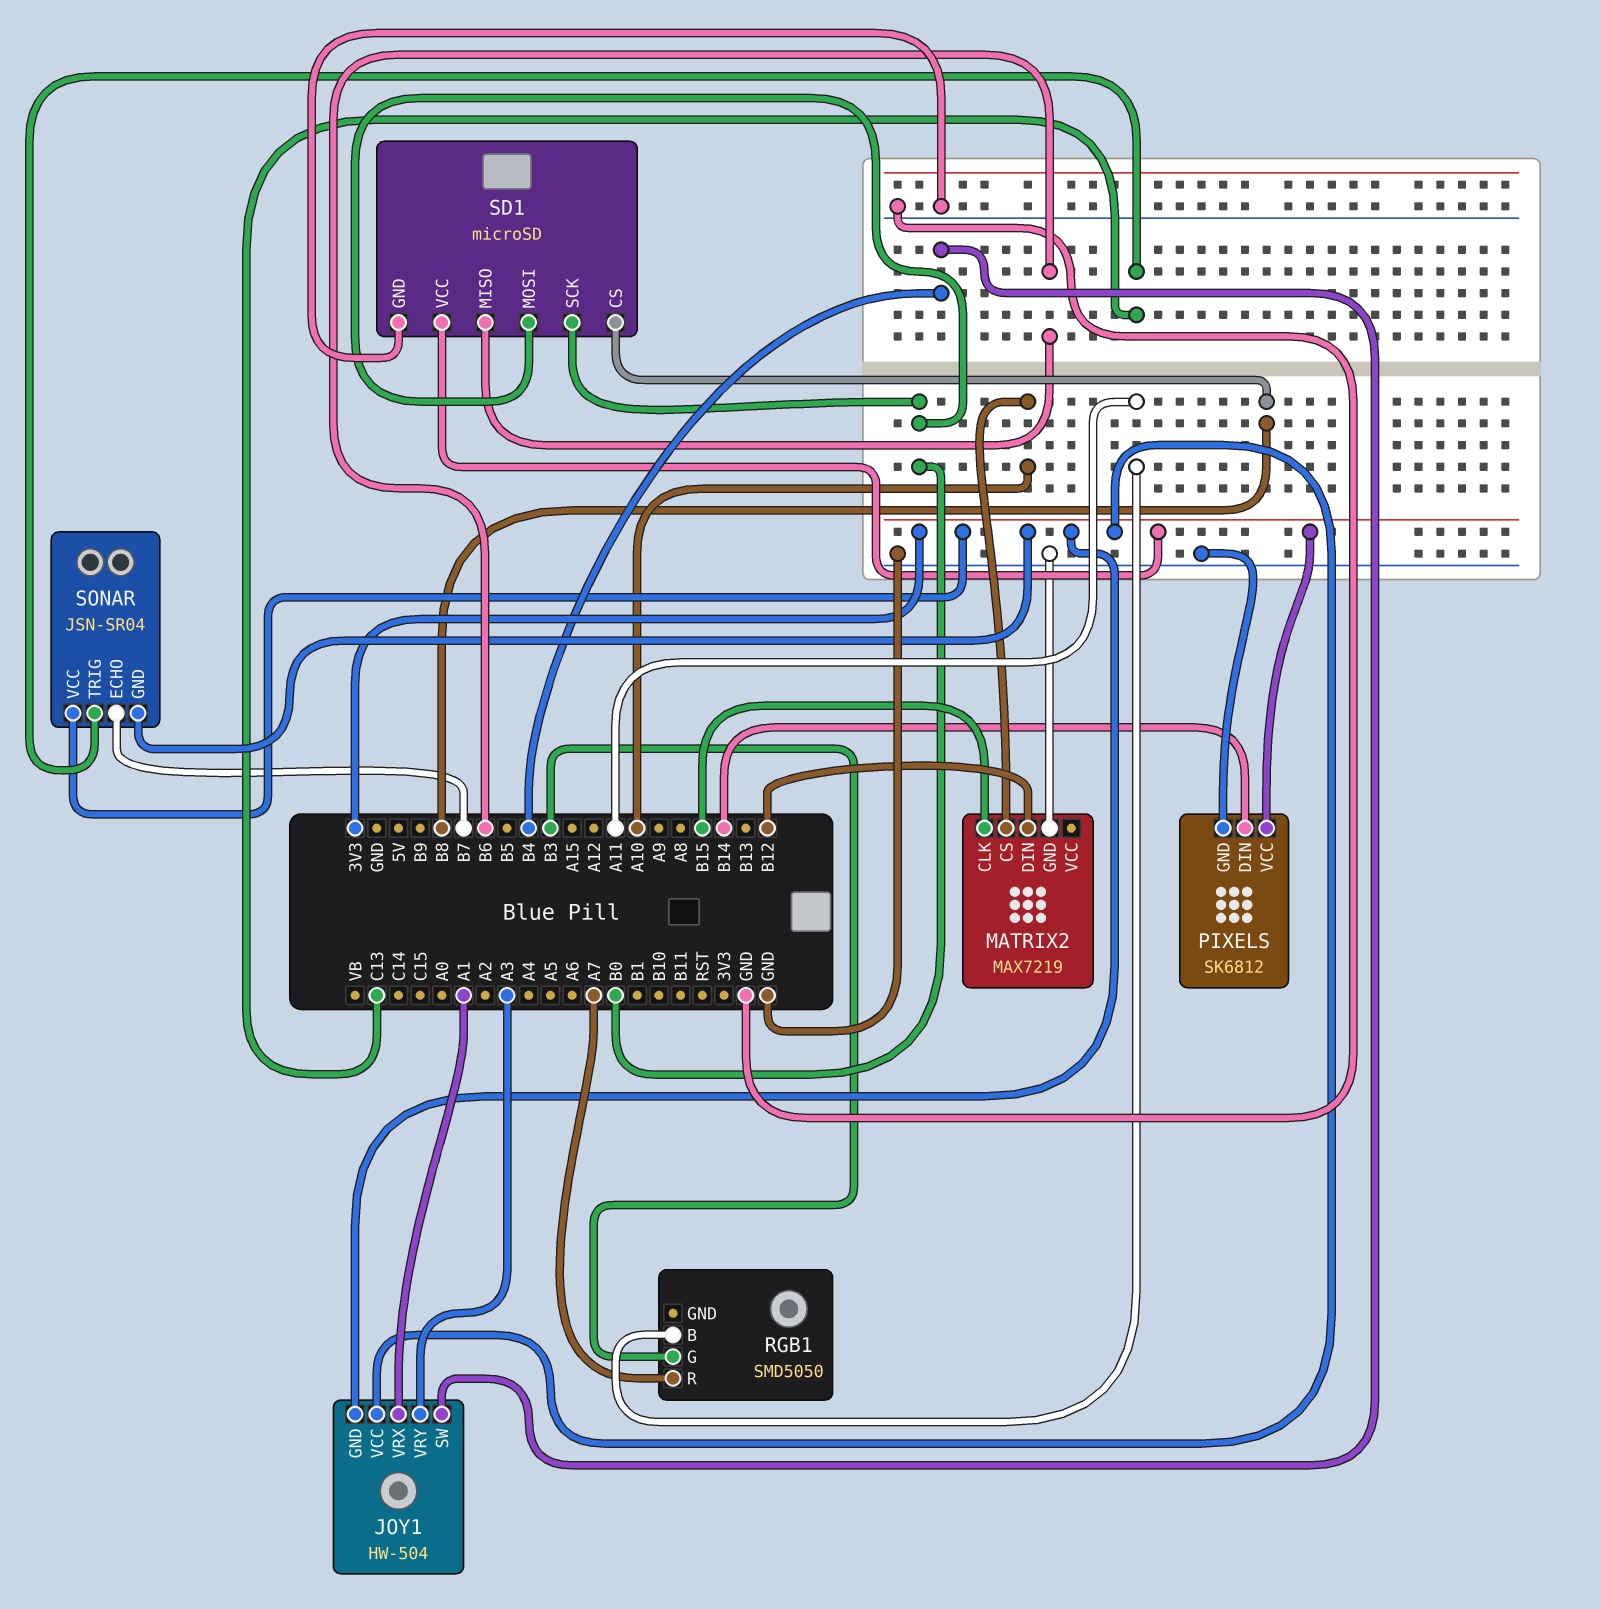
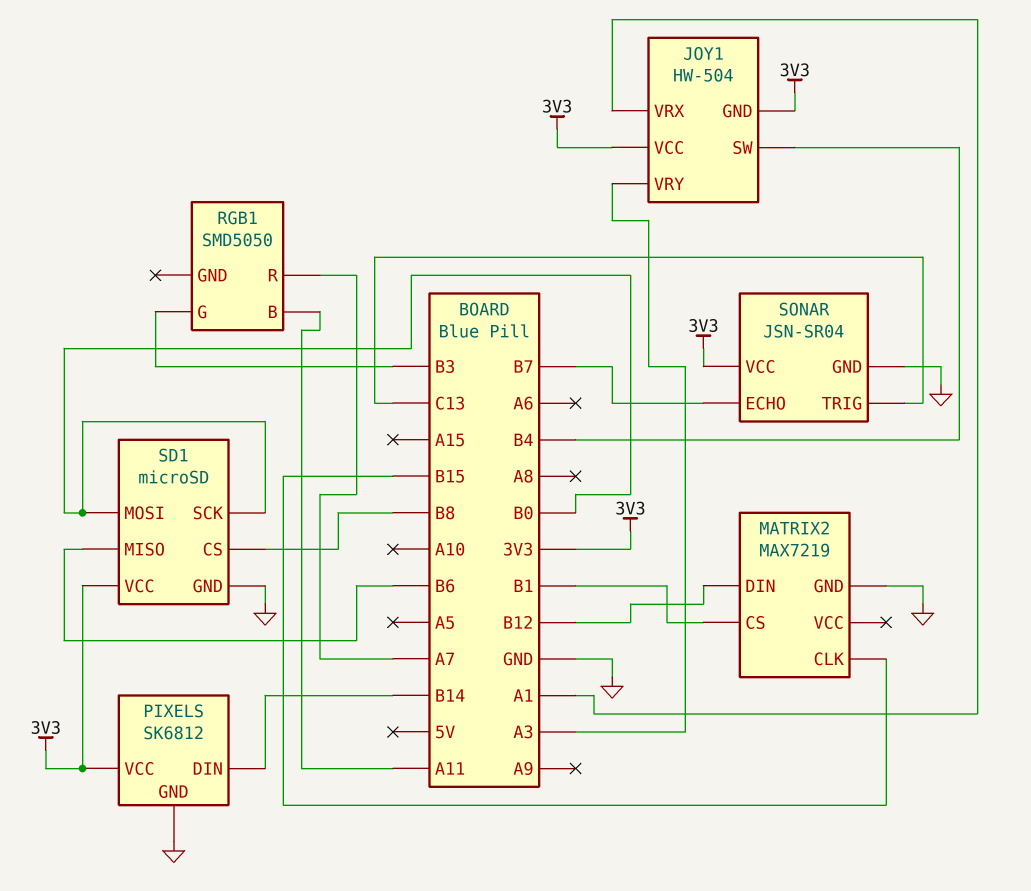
MATRIX2 pin CS: A10 -> B1
SONAR pin GND: 3V3 -> GND

